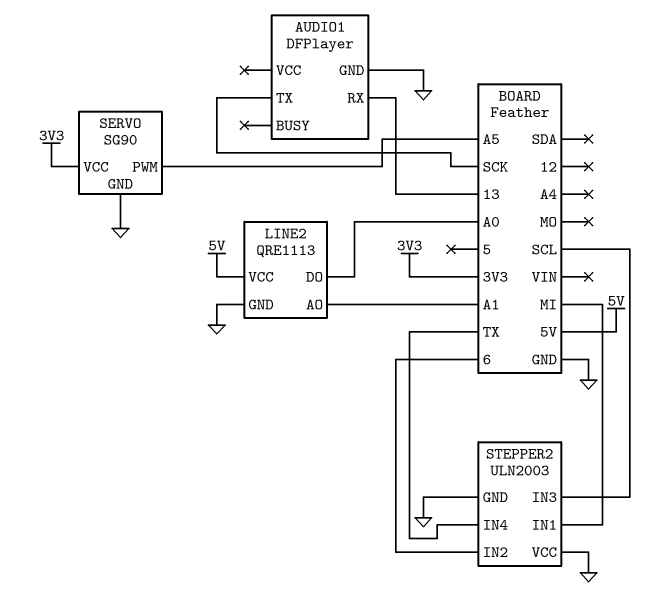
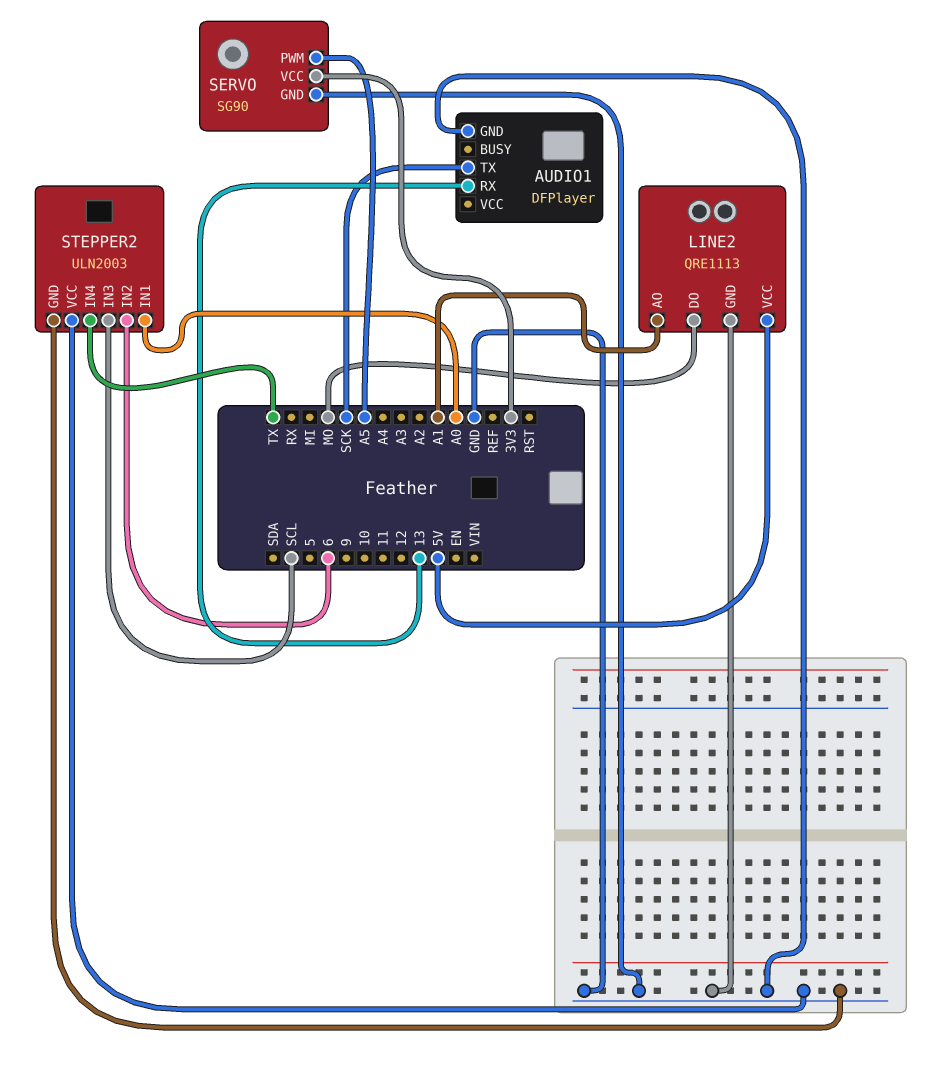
LINE2 pin DO: A0 -> MO
STEPPER2 pin IN1: MI -> A0

